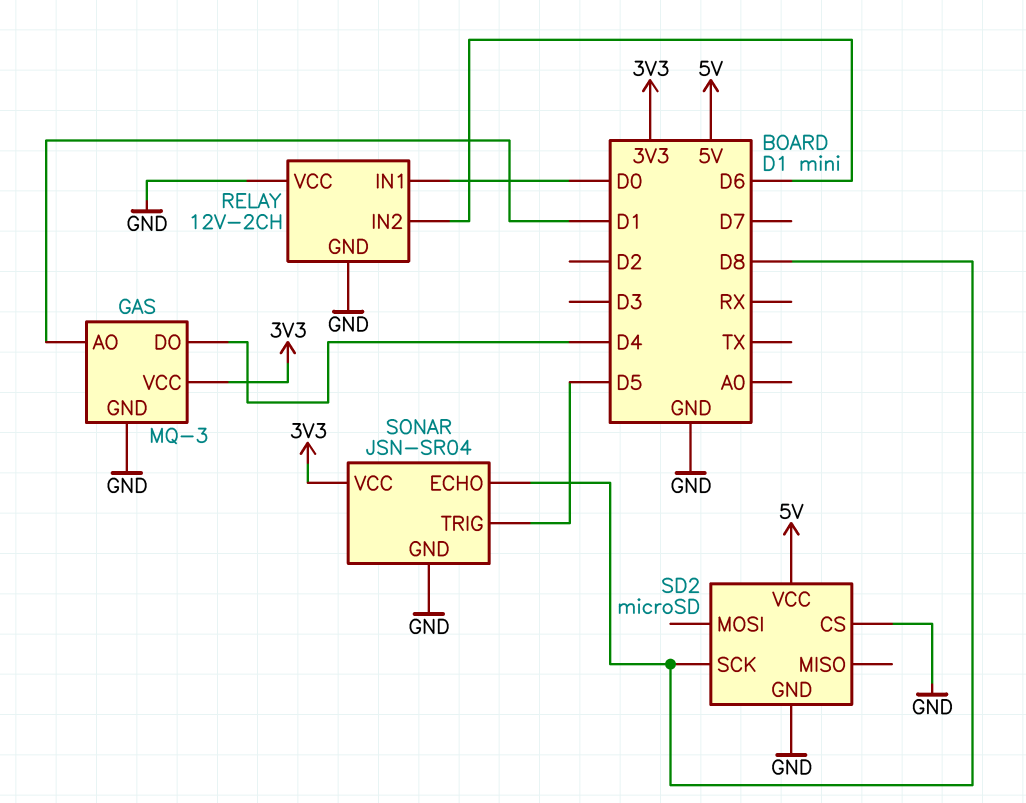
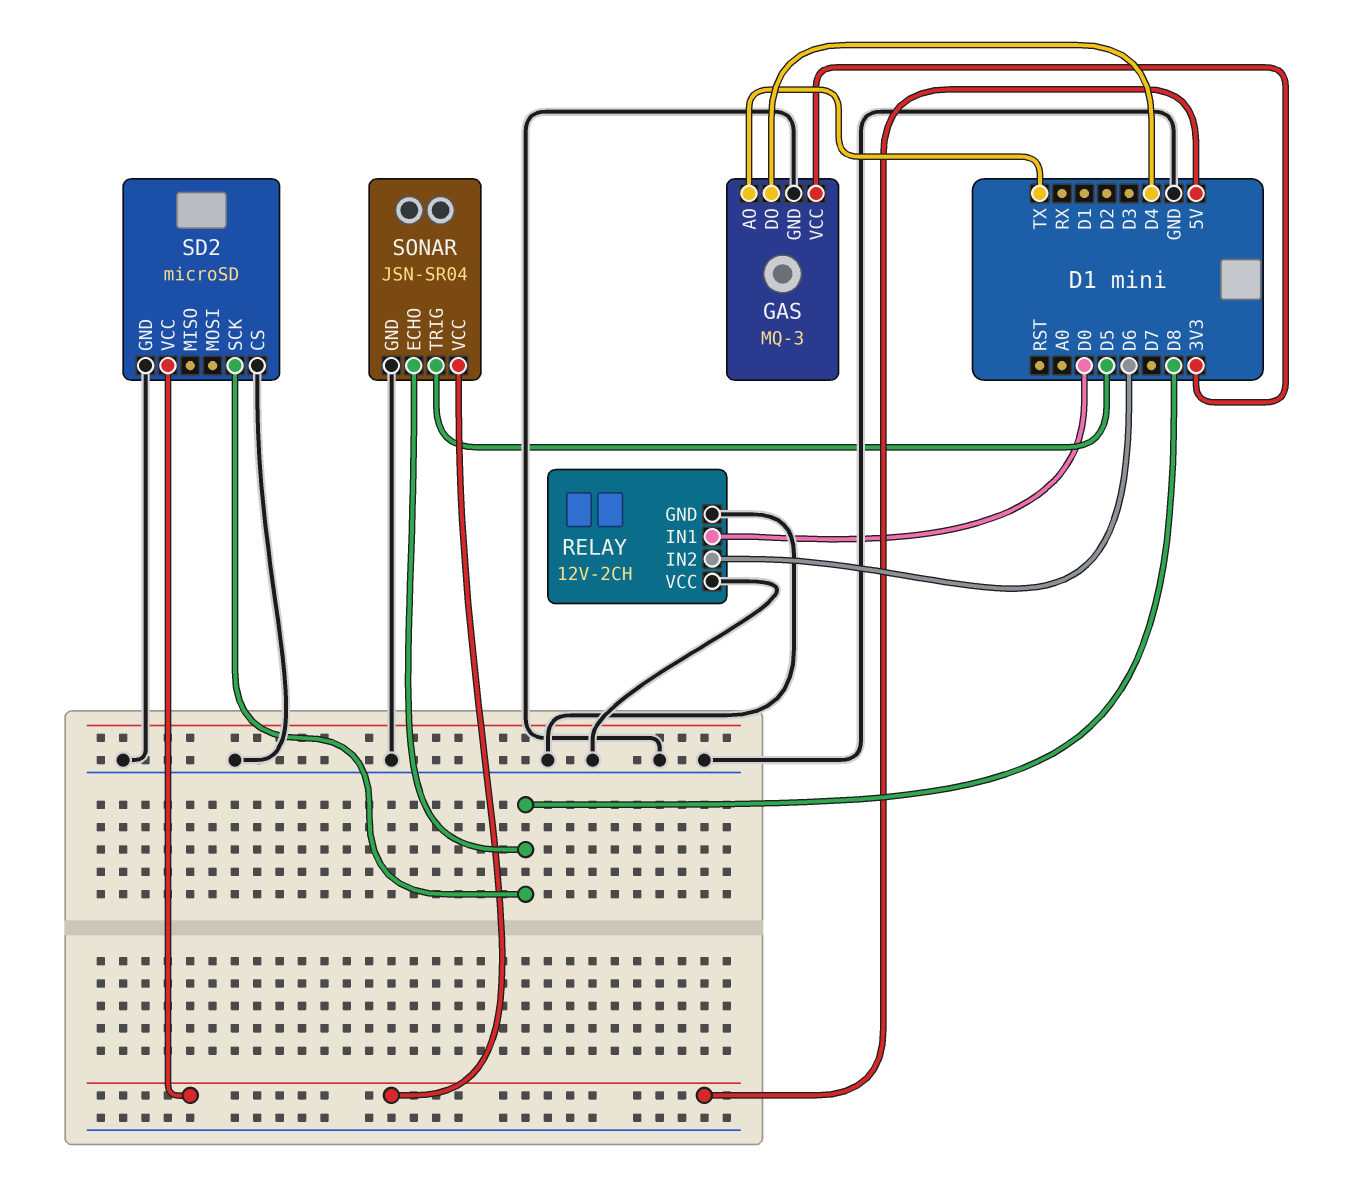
GAS pin AO: D1 -> TX
SONAR pin VCC: 3V3 -> 5V

